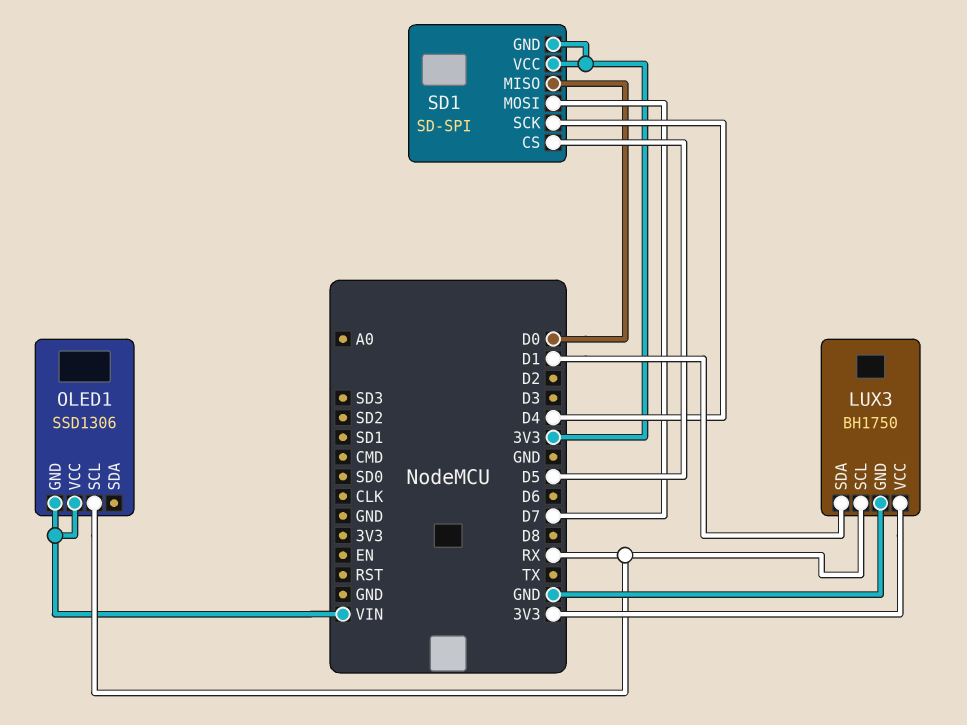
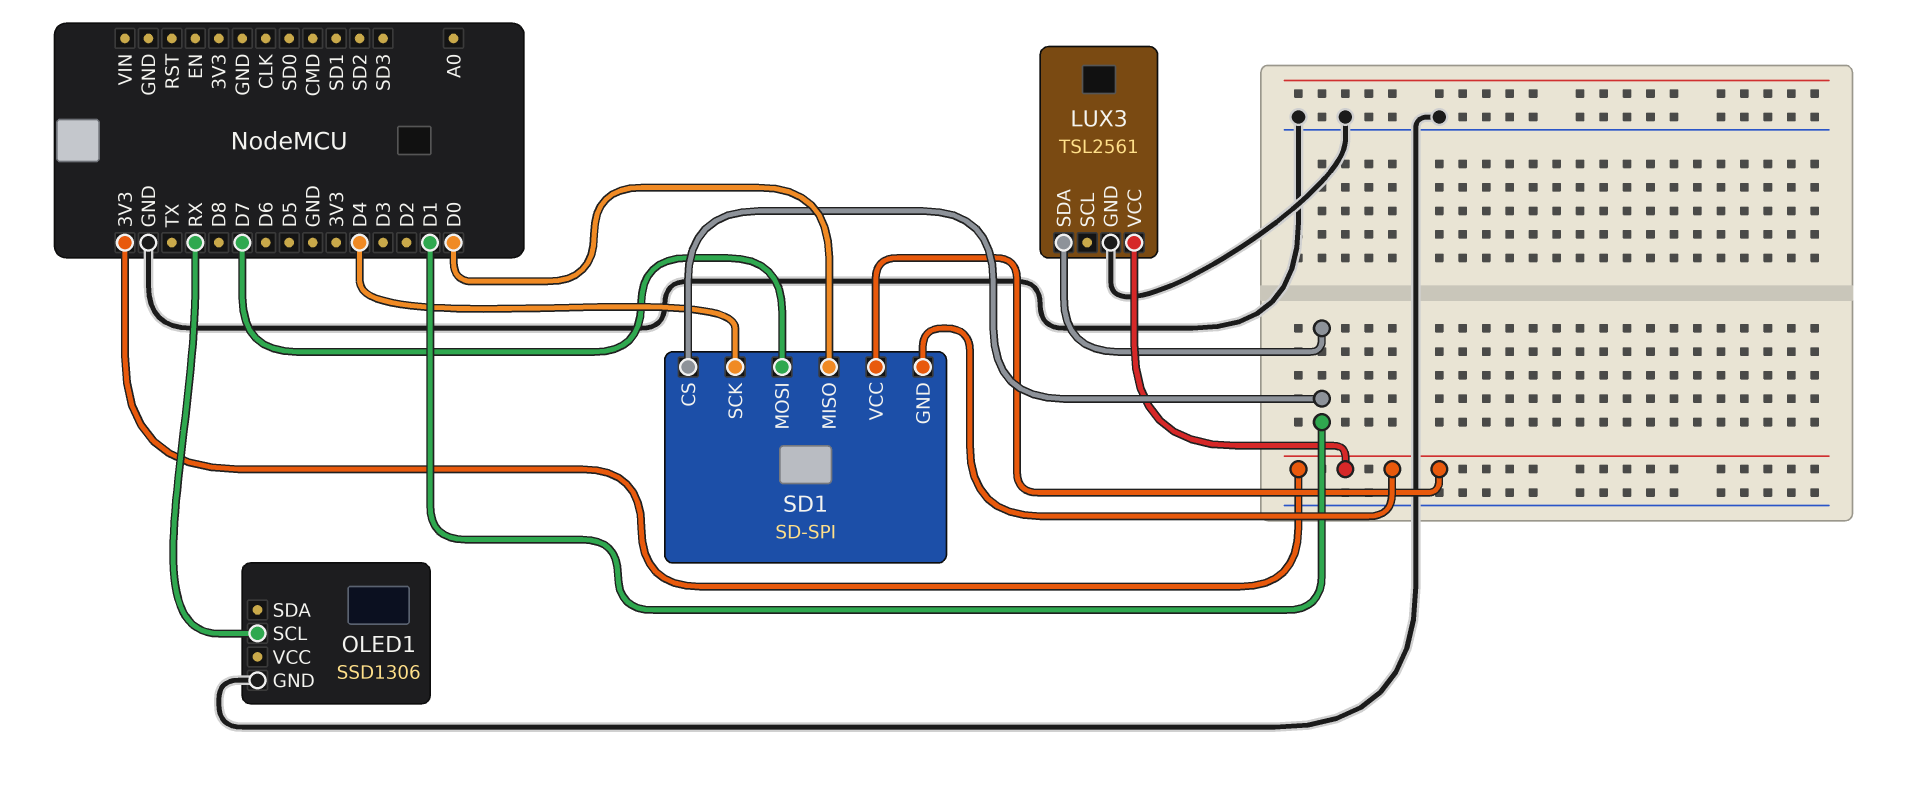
LUX3: BH1750 -> TSL2561
LUX3 pin SCL: RX -> none
OLED1 pin GND: VIN -> GND
OLED1 pin VCC: VIN -> none
SD1 pin CS: D5 -> D1

